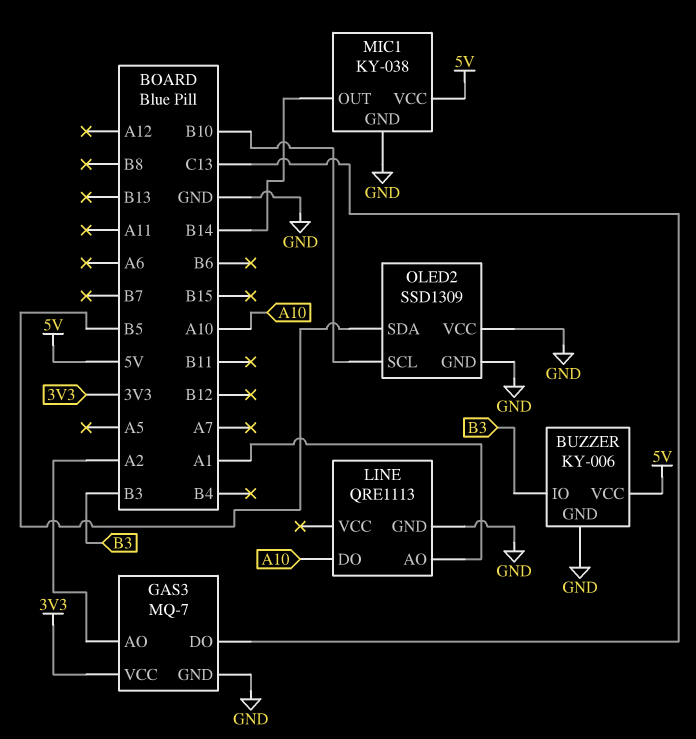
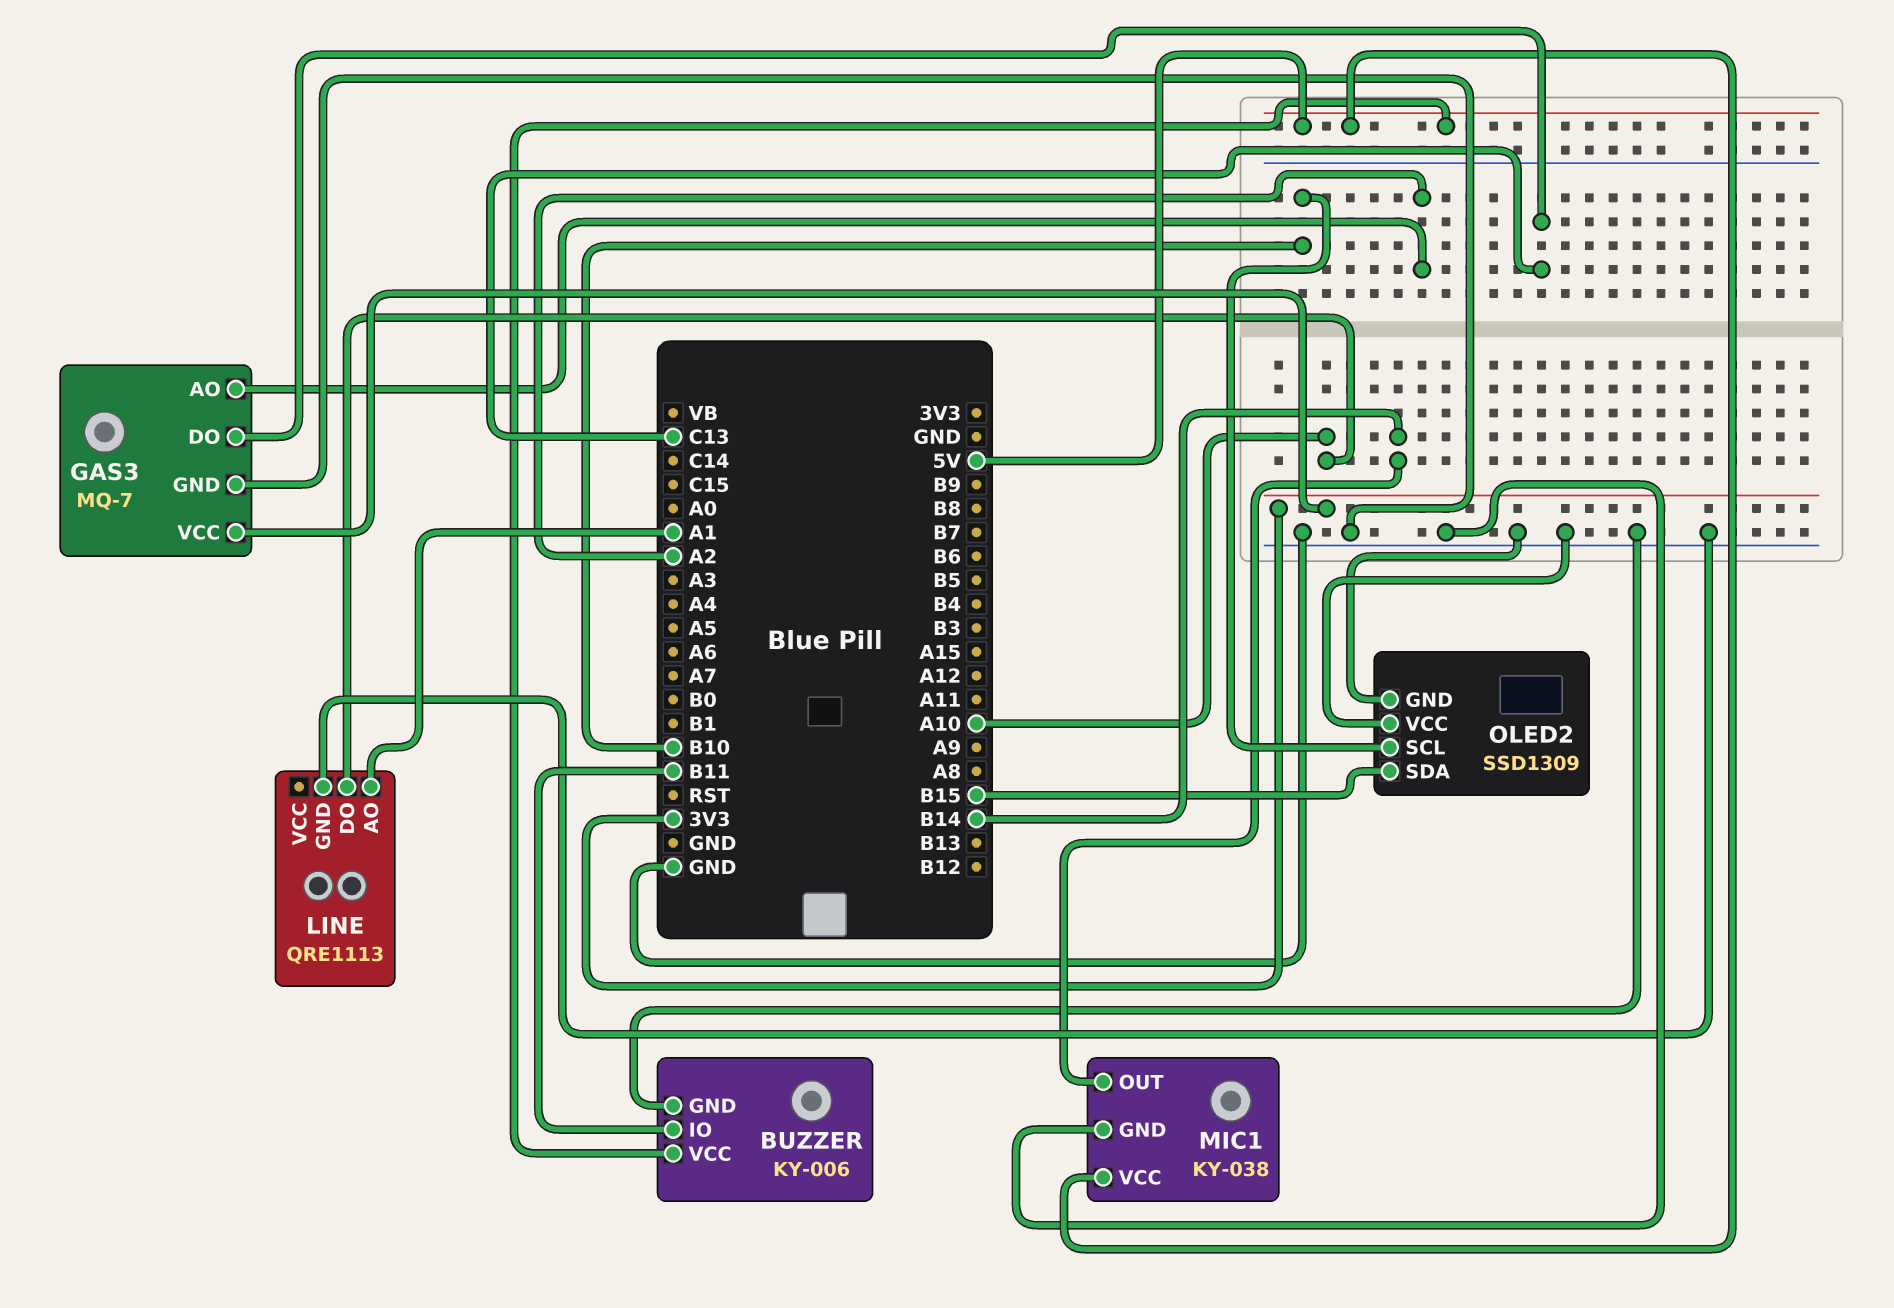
BUZZER pin IO: B3 -> B11
OLED2 pin SDA: B5 -> B15

